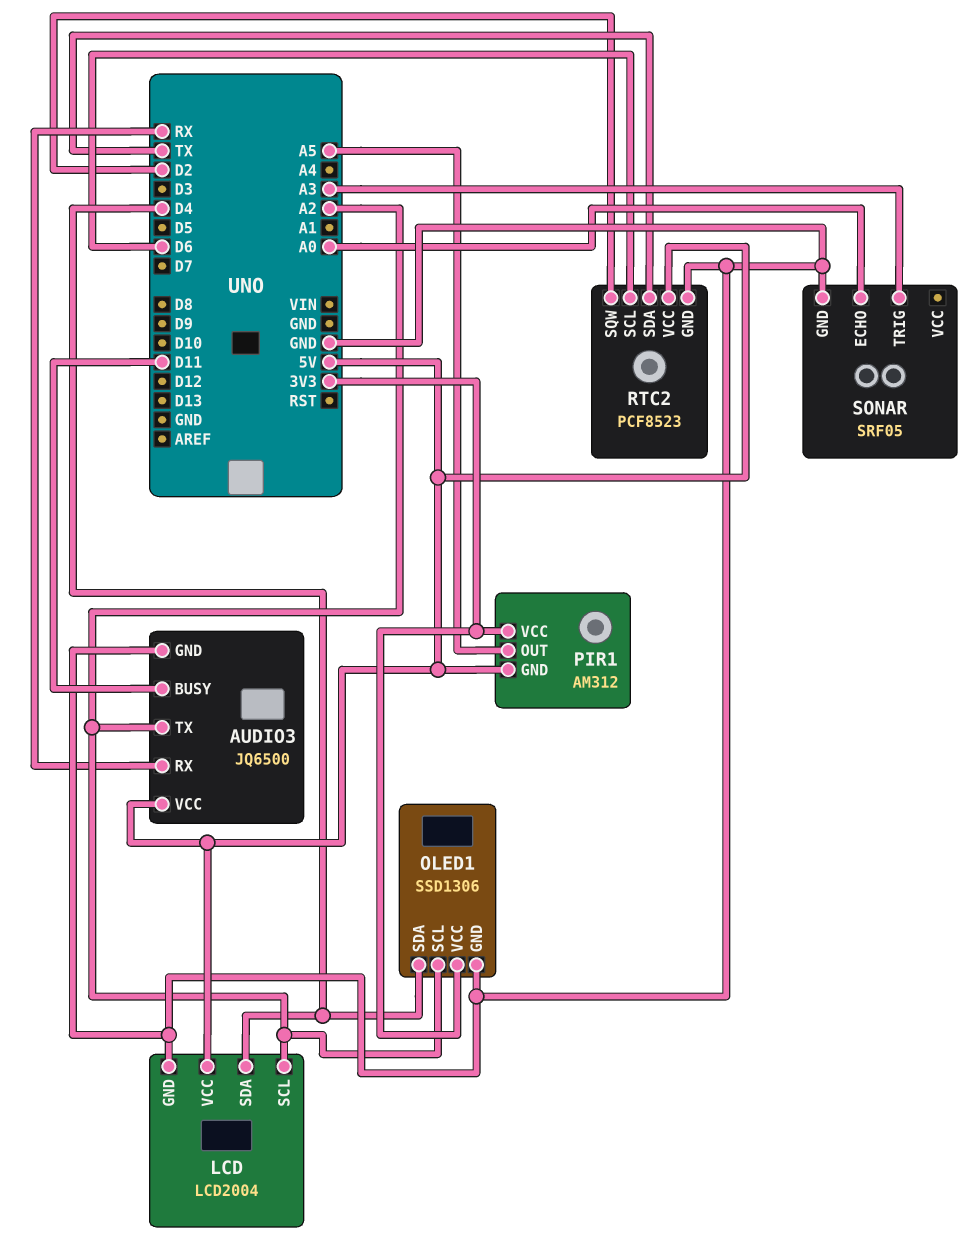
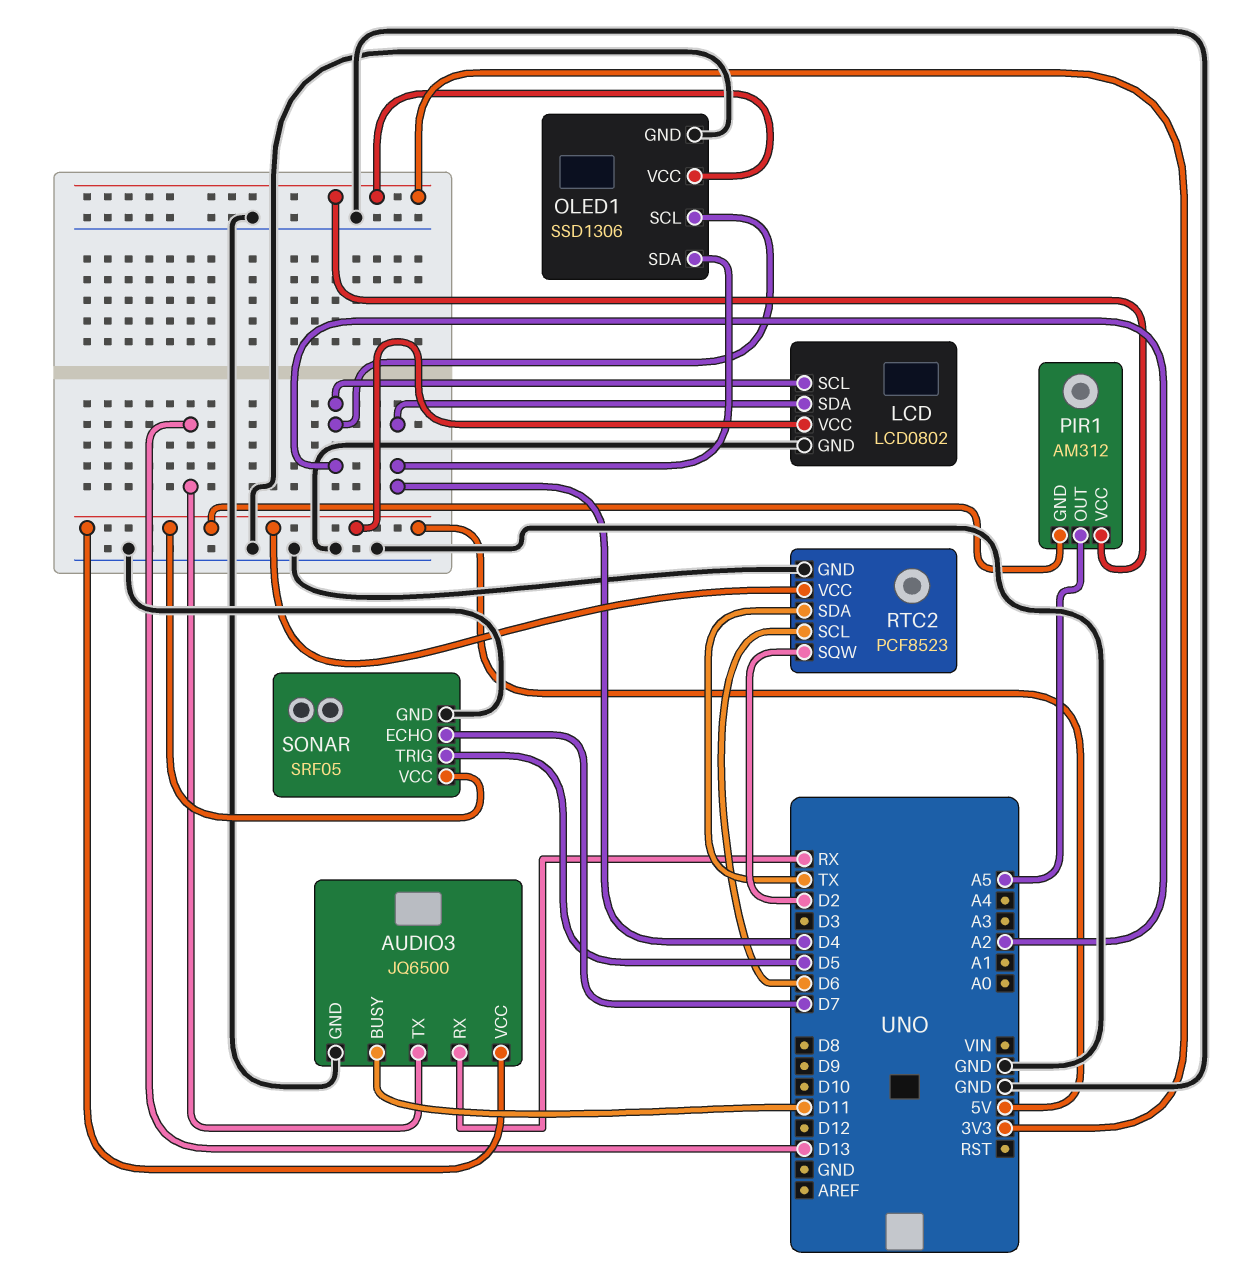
AUDIO3 pin TX: A2 -> D13
LCD: LCD2004 -> LCD0802
SONAR pin ECHO: A0 -> D7
SONAR pin TRIG: A3 -> D5
SONAR pin VCC: none -> 5V

